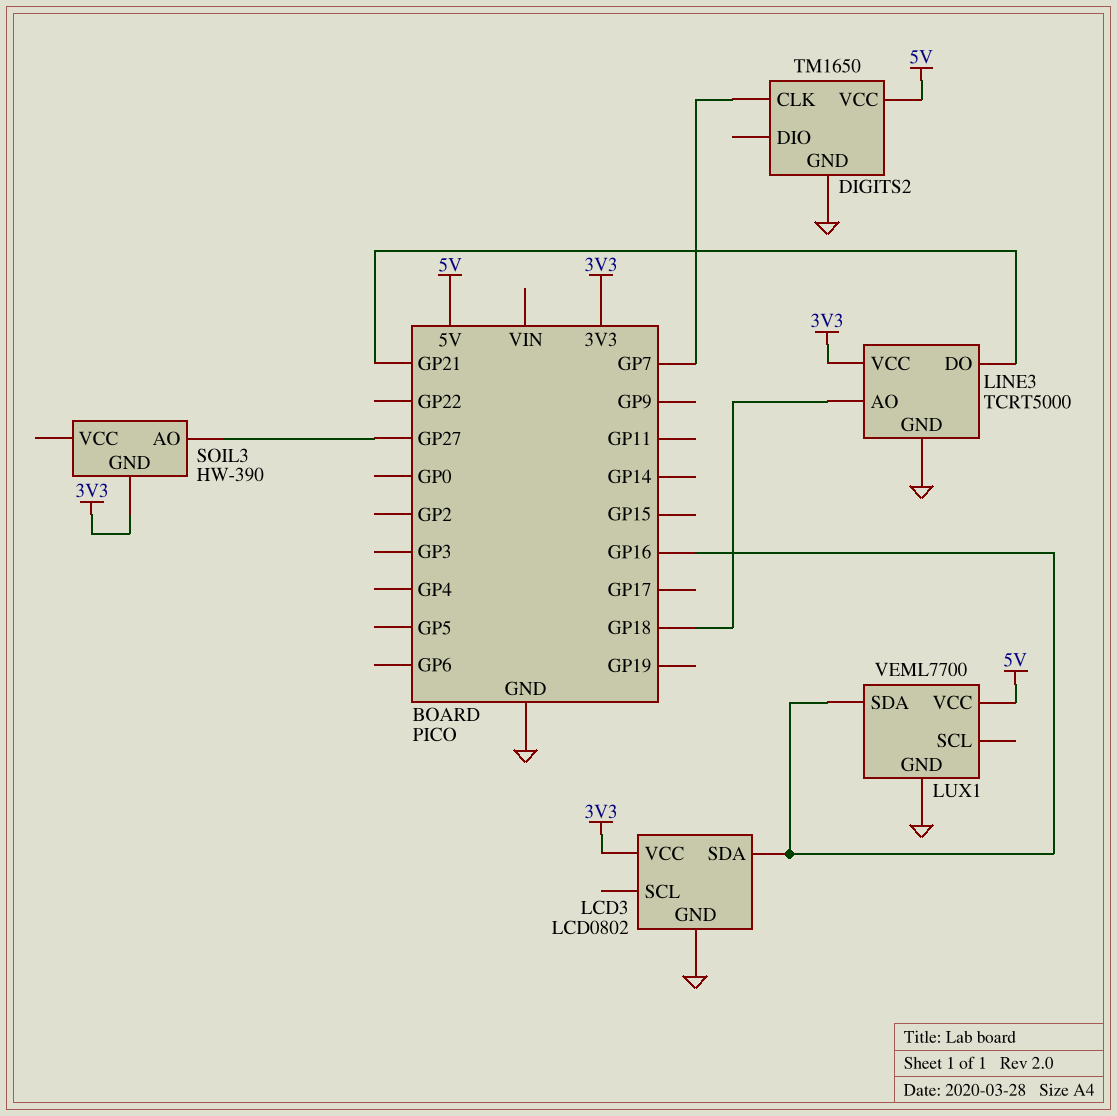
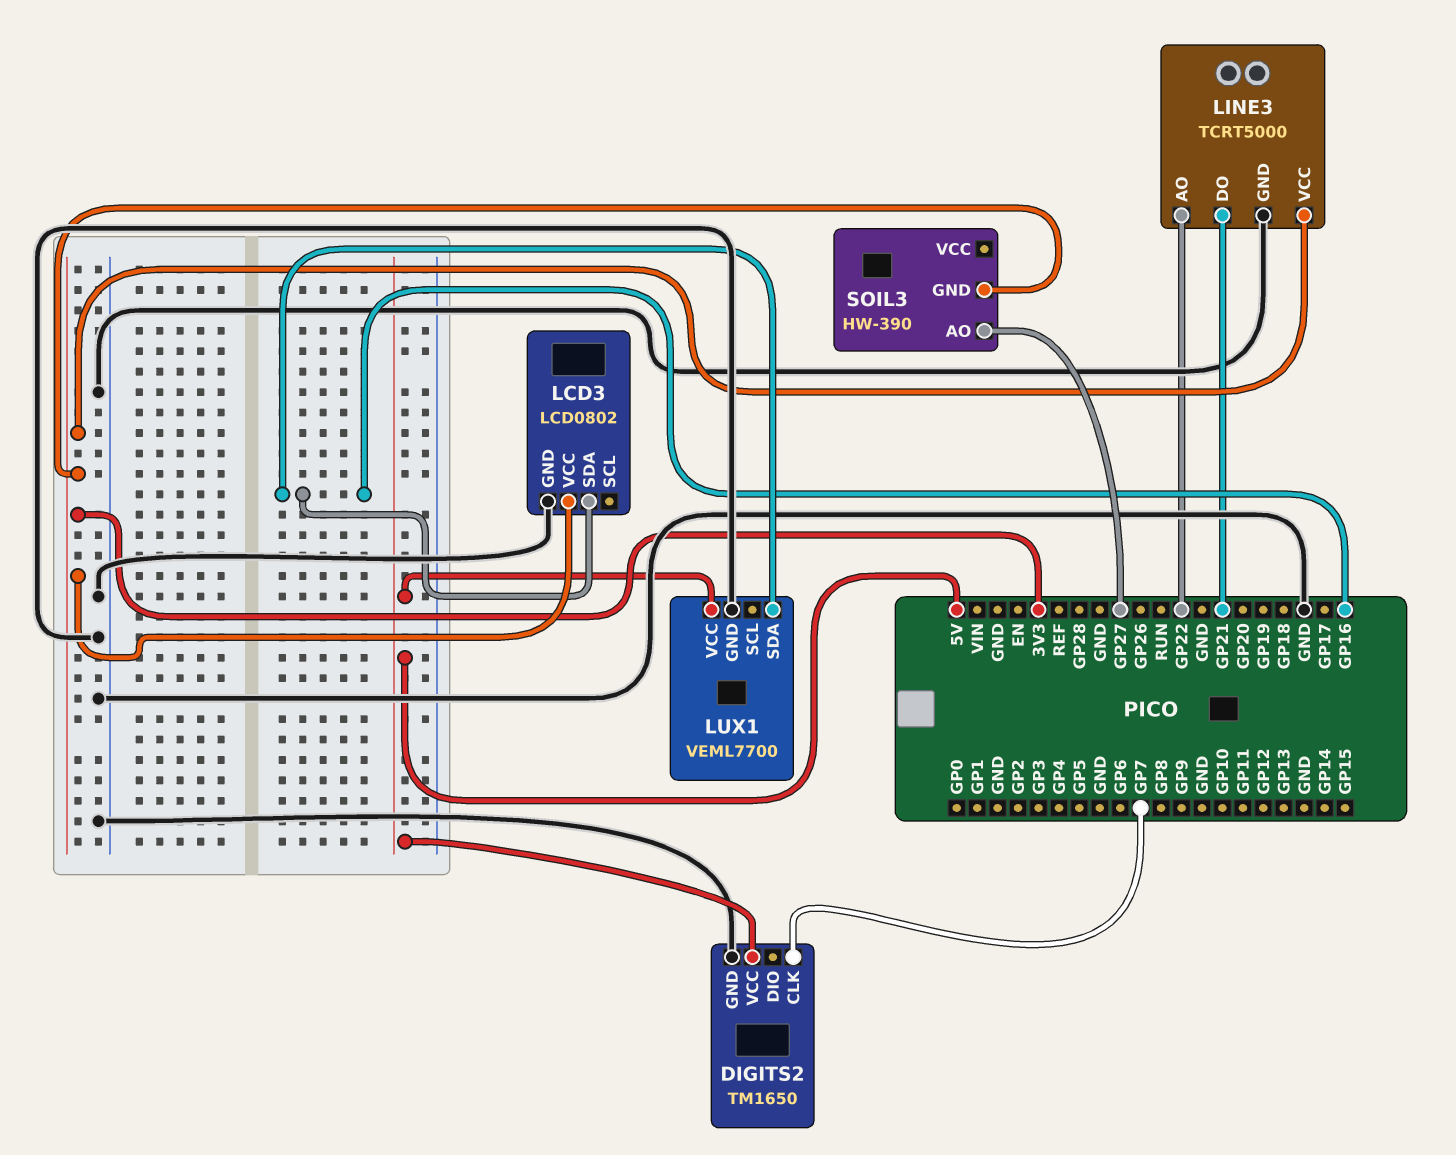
LINE3 pin AO: GP18 -> GP22

